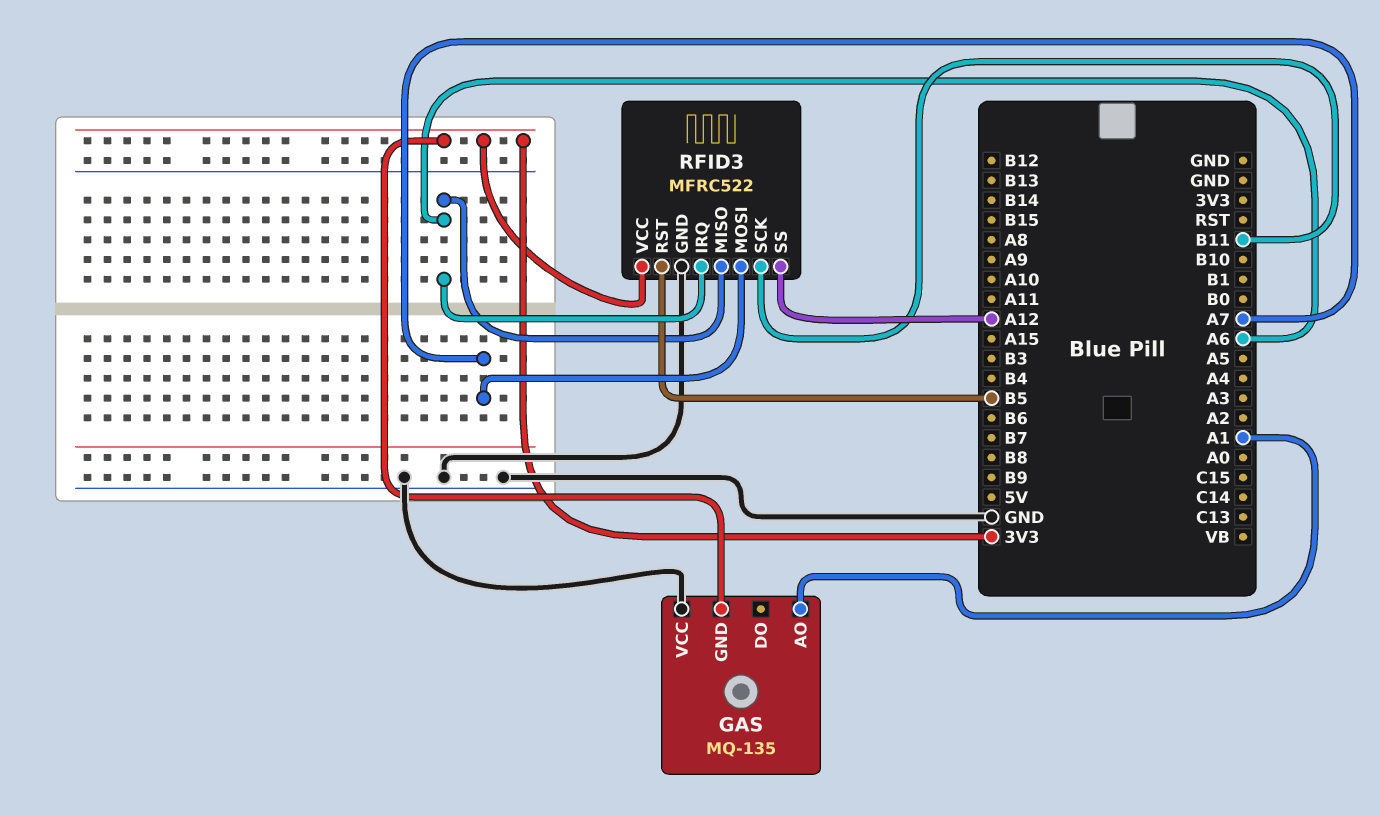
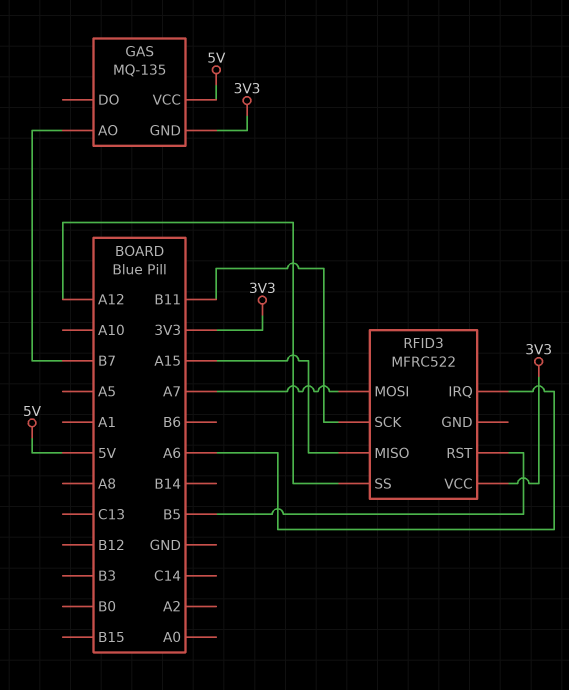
GAS pin AO: A1 -> B7
GAS pin VCC: GND -> 5V
RFID3 pin GND: GND -> none
RFID3 pin MISO: A6 -> A15

